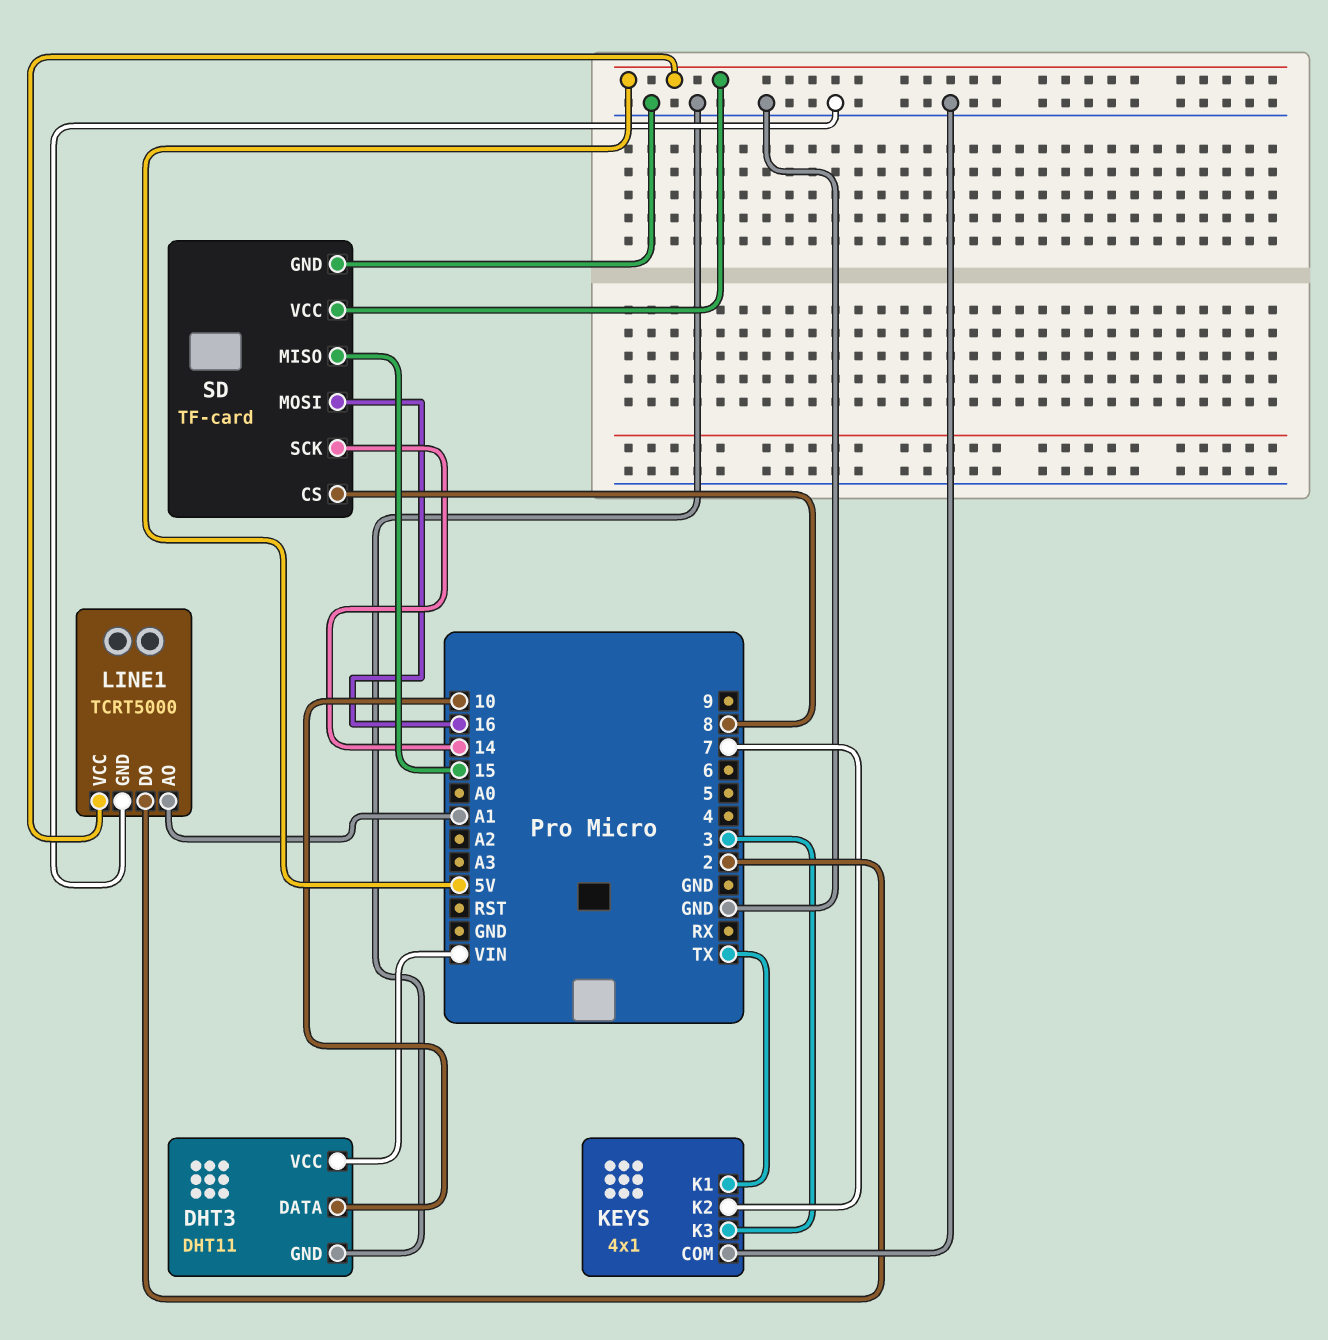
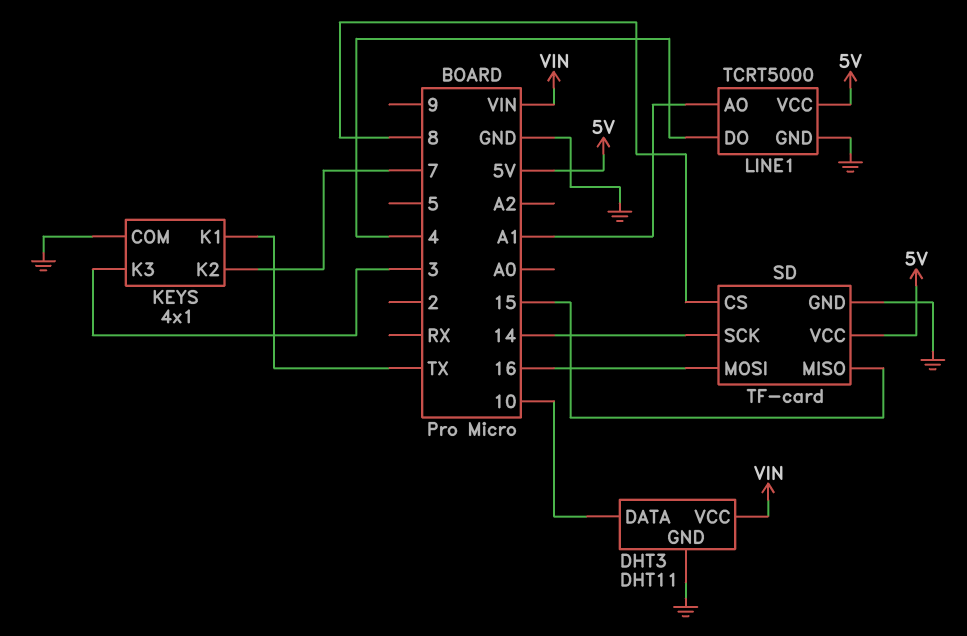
LINE1 pin DO: 2 -> 4

